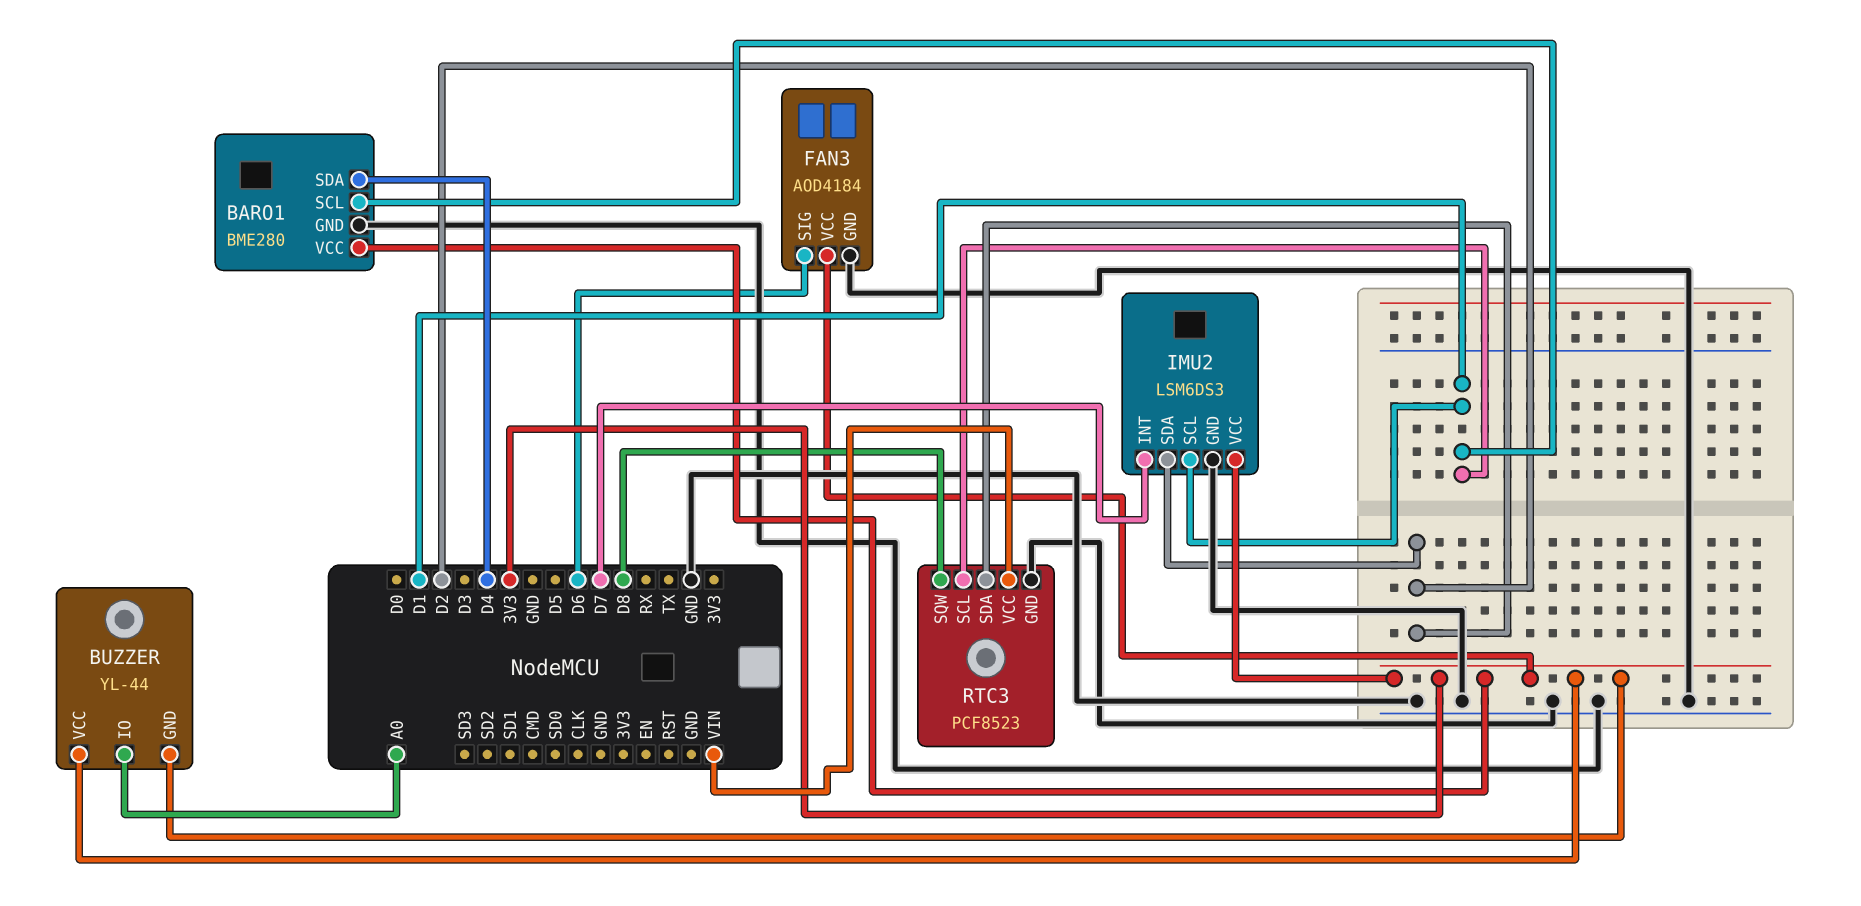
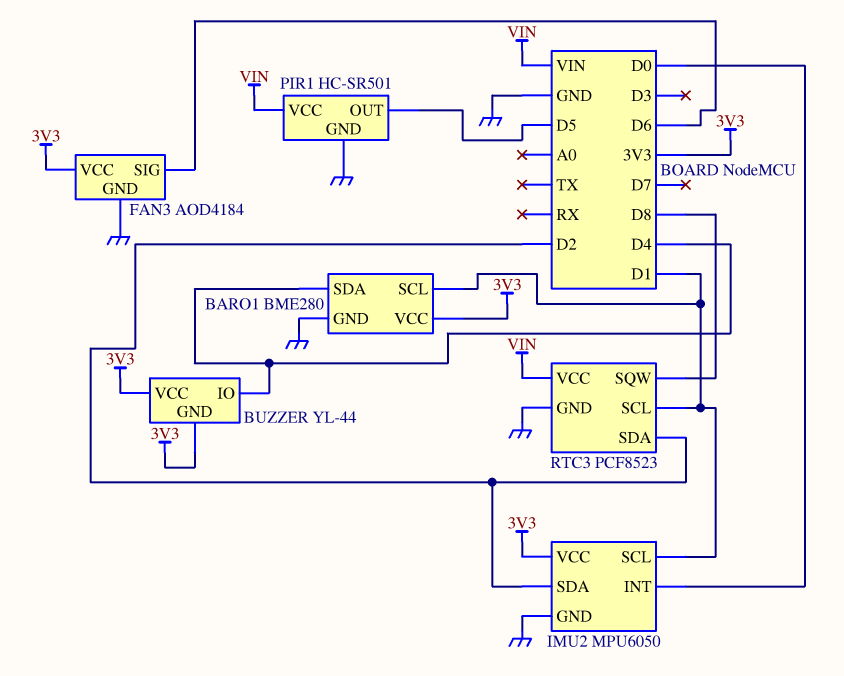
BUZZER pin IO: A0 -> D4
IMU2: LSM6DS3 -> MPU6050
IMU2 pin INT: D7 -> D0
PIR1: none -> HC-SR501
PIR1 pin GND: none -> GND
PIR1 pin OUT: none -> D5
PIR1 pin VCC: none -> VIN

